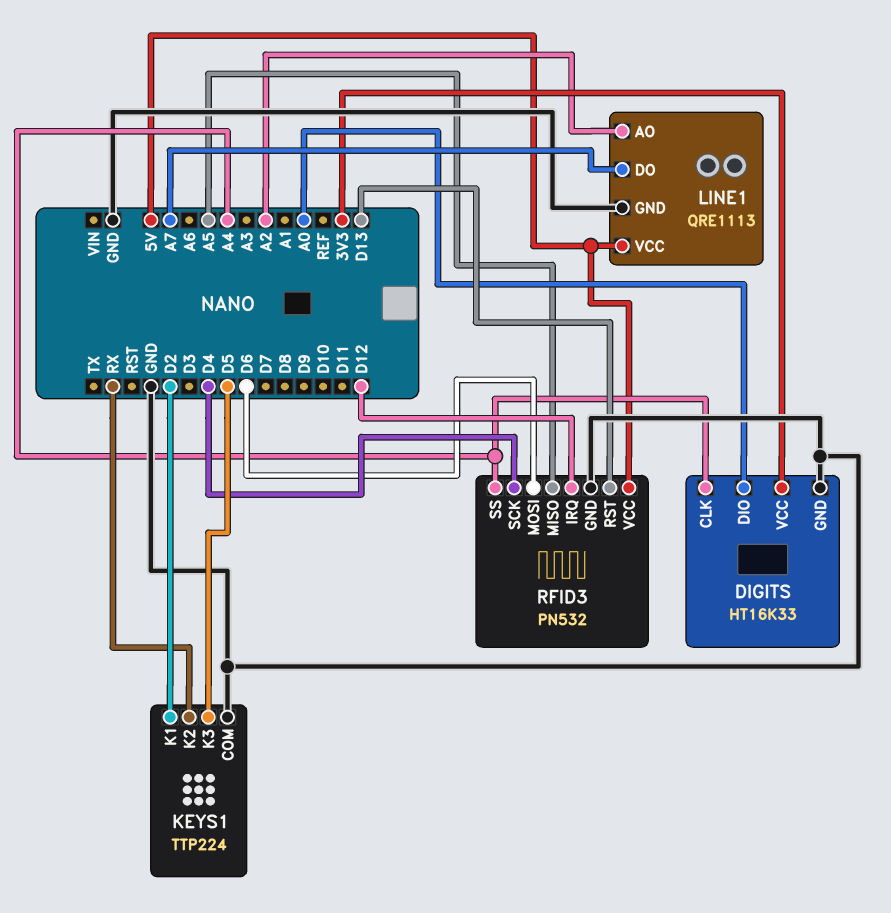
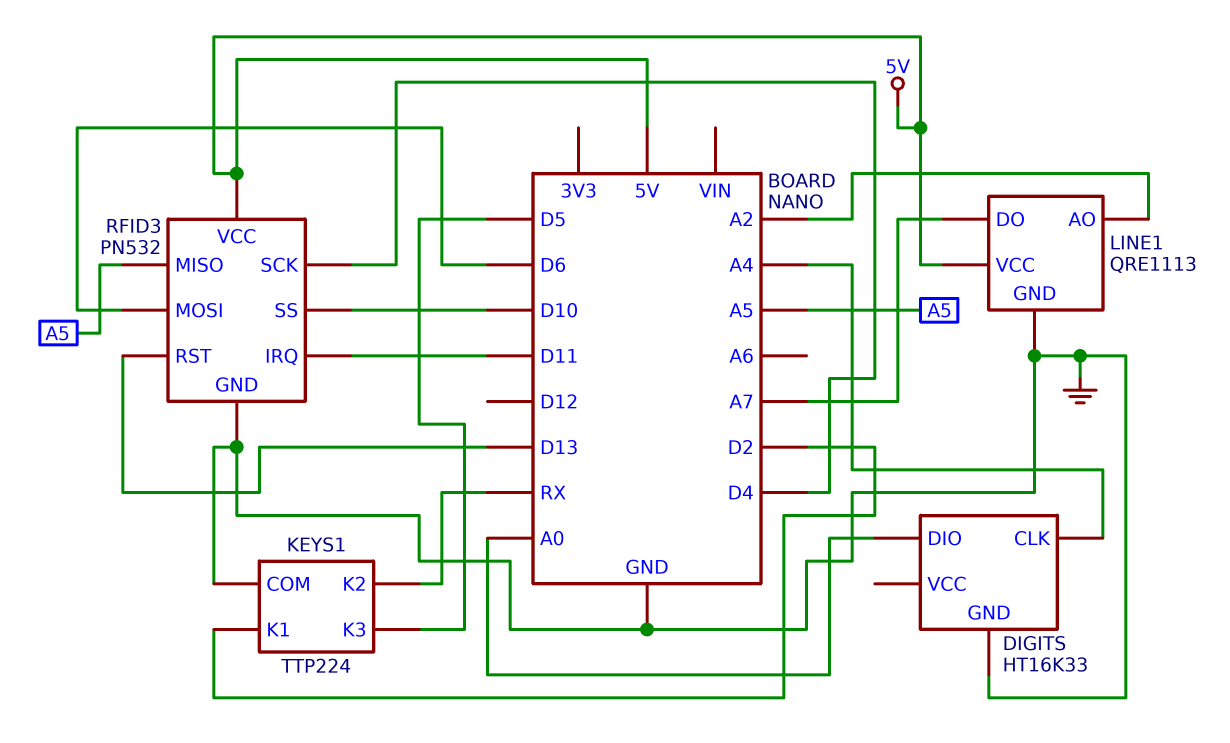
DIGITS pin VCC: 3V3 -> none
RFID3 pin IRQ: D12 -> D11
RFID3 pin SS: A4 -> D10

